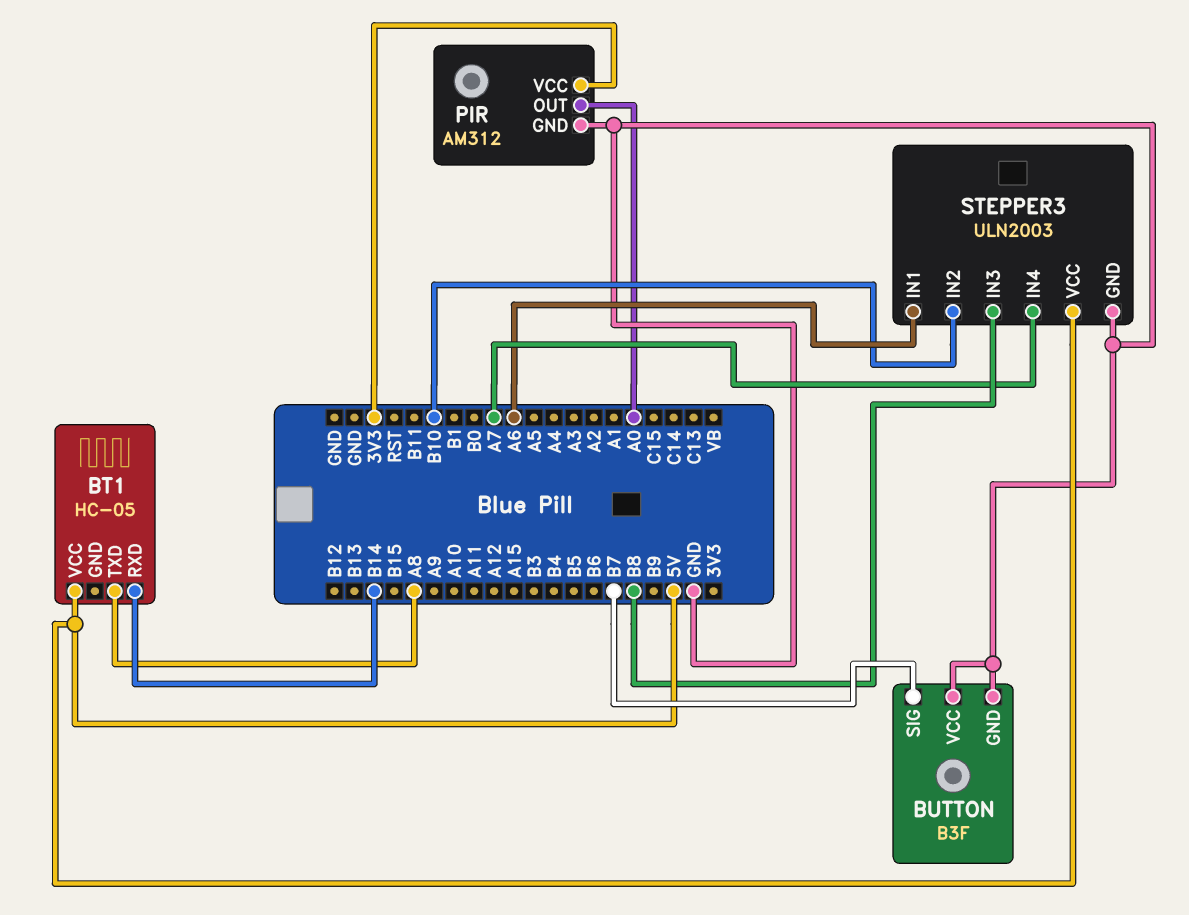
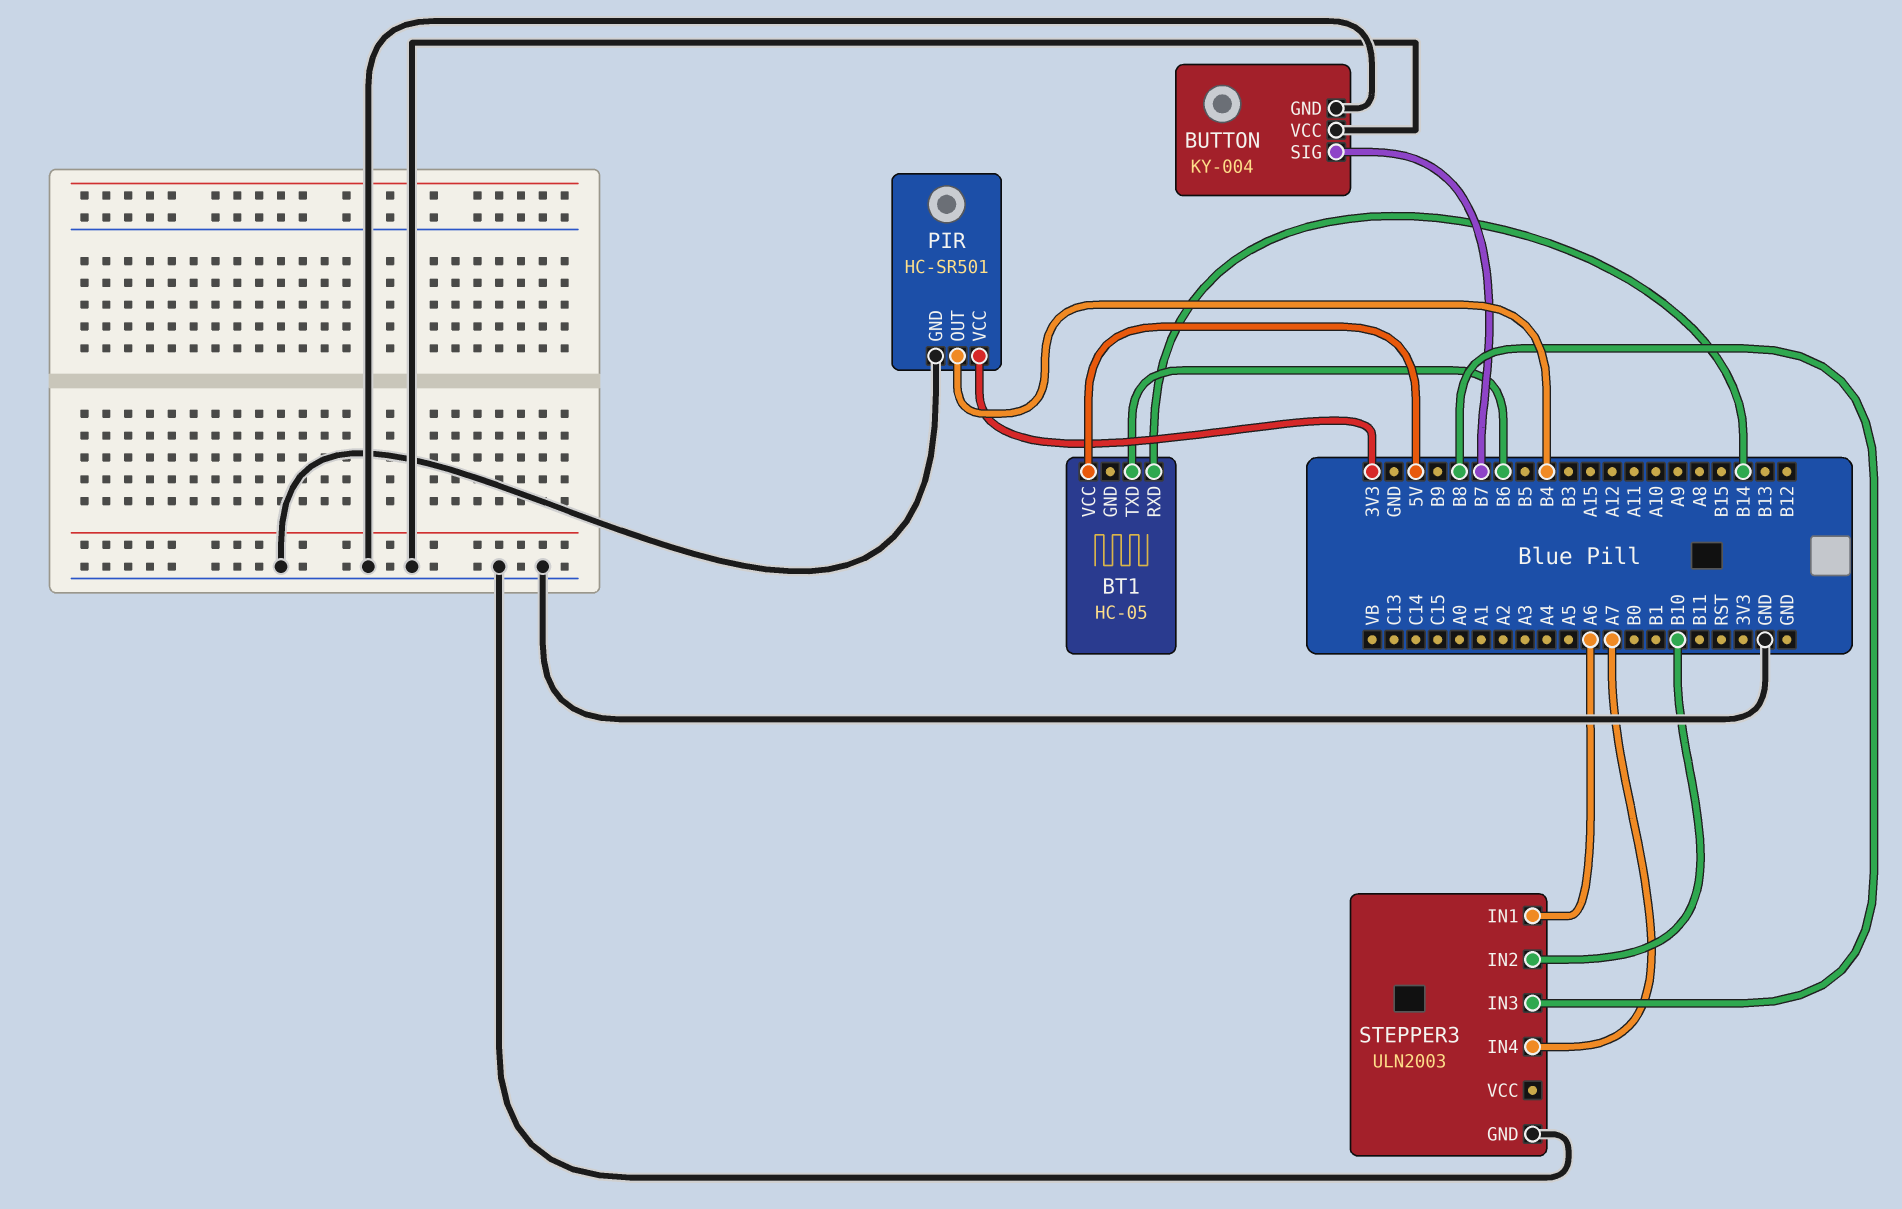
BT1 pin TXD: A8 -> B6
BUTTON: B3F -> KY-004
PIR: AM312 -> HC-SR501
PIR pin OUT: A0 -> B4
STEPPER3 pin VCC: 5V -> none

